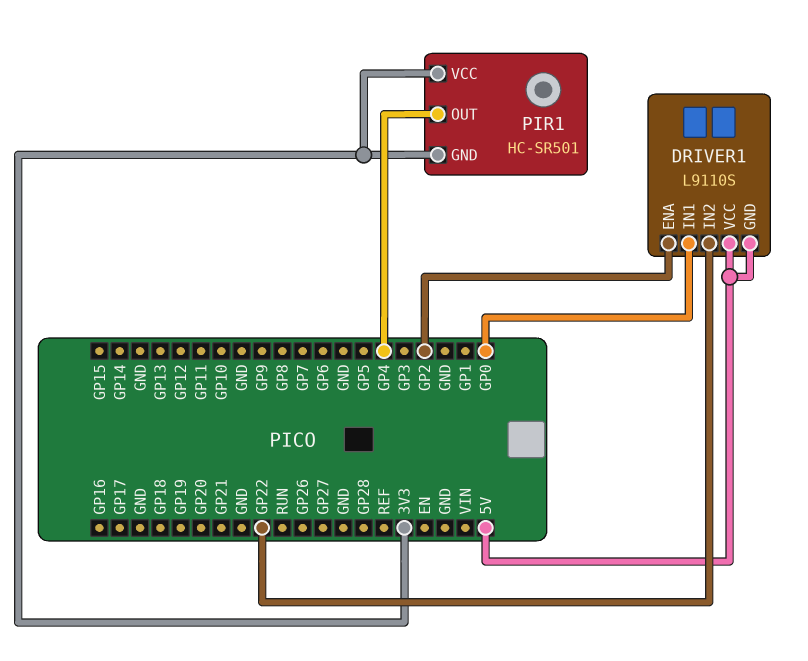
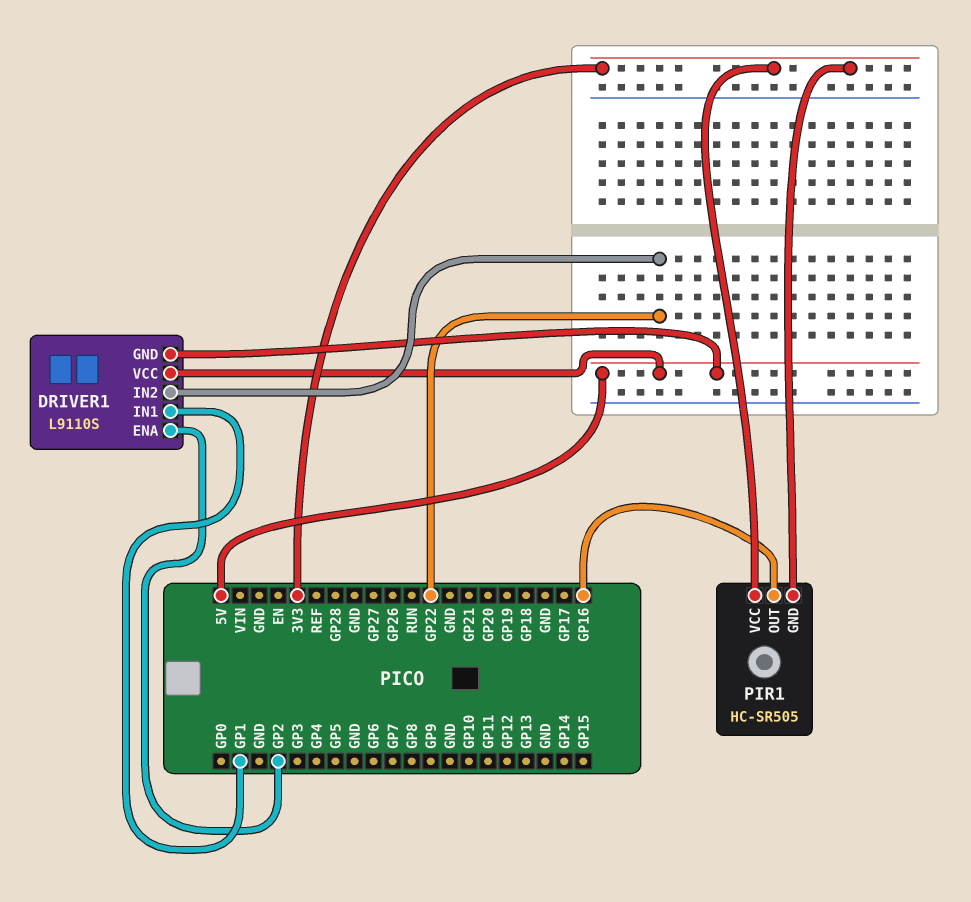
DRIVER1 pin IN1: GP0 -> GP1
PIR1: HC-SR501 -> HC-SR505
PIR1 pin OUT: GP4 -> GP16

